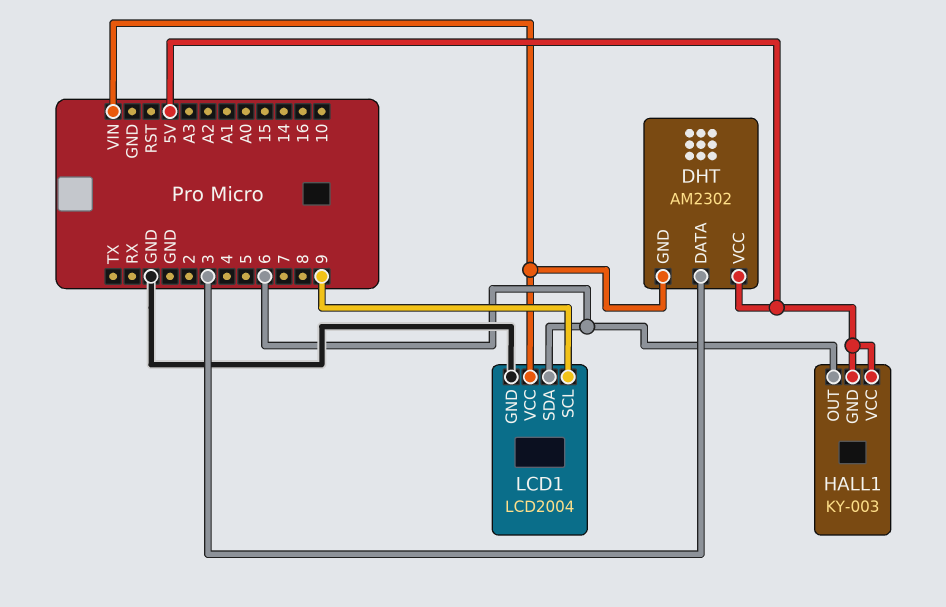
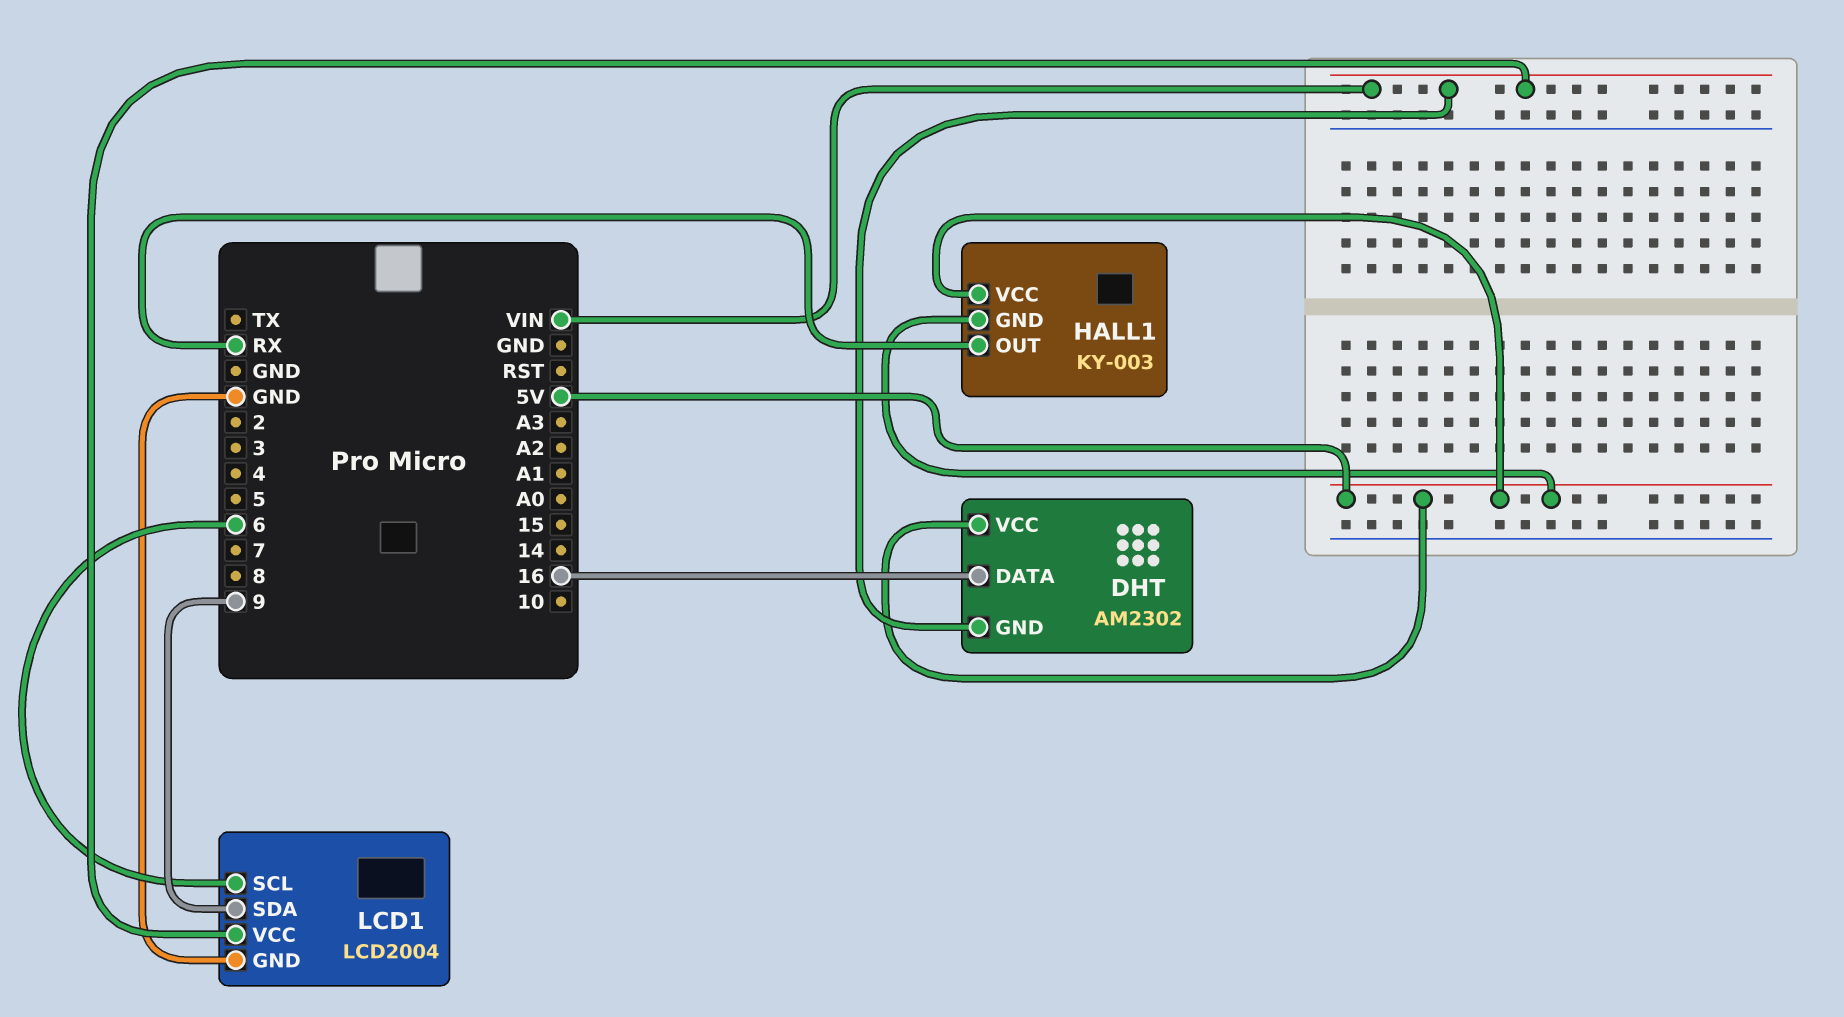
DHT pin DATA: 3 -> 16
HALL1 pin OUT: 6 -> RX
LCD1 pin SCL: 9 -> 6
LCD1 pin SDA: 6 -> 9

